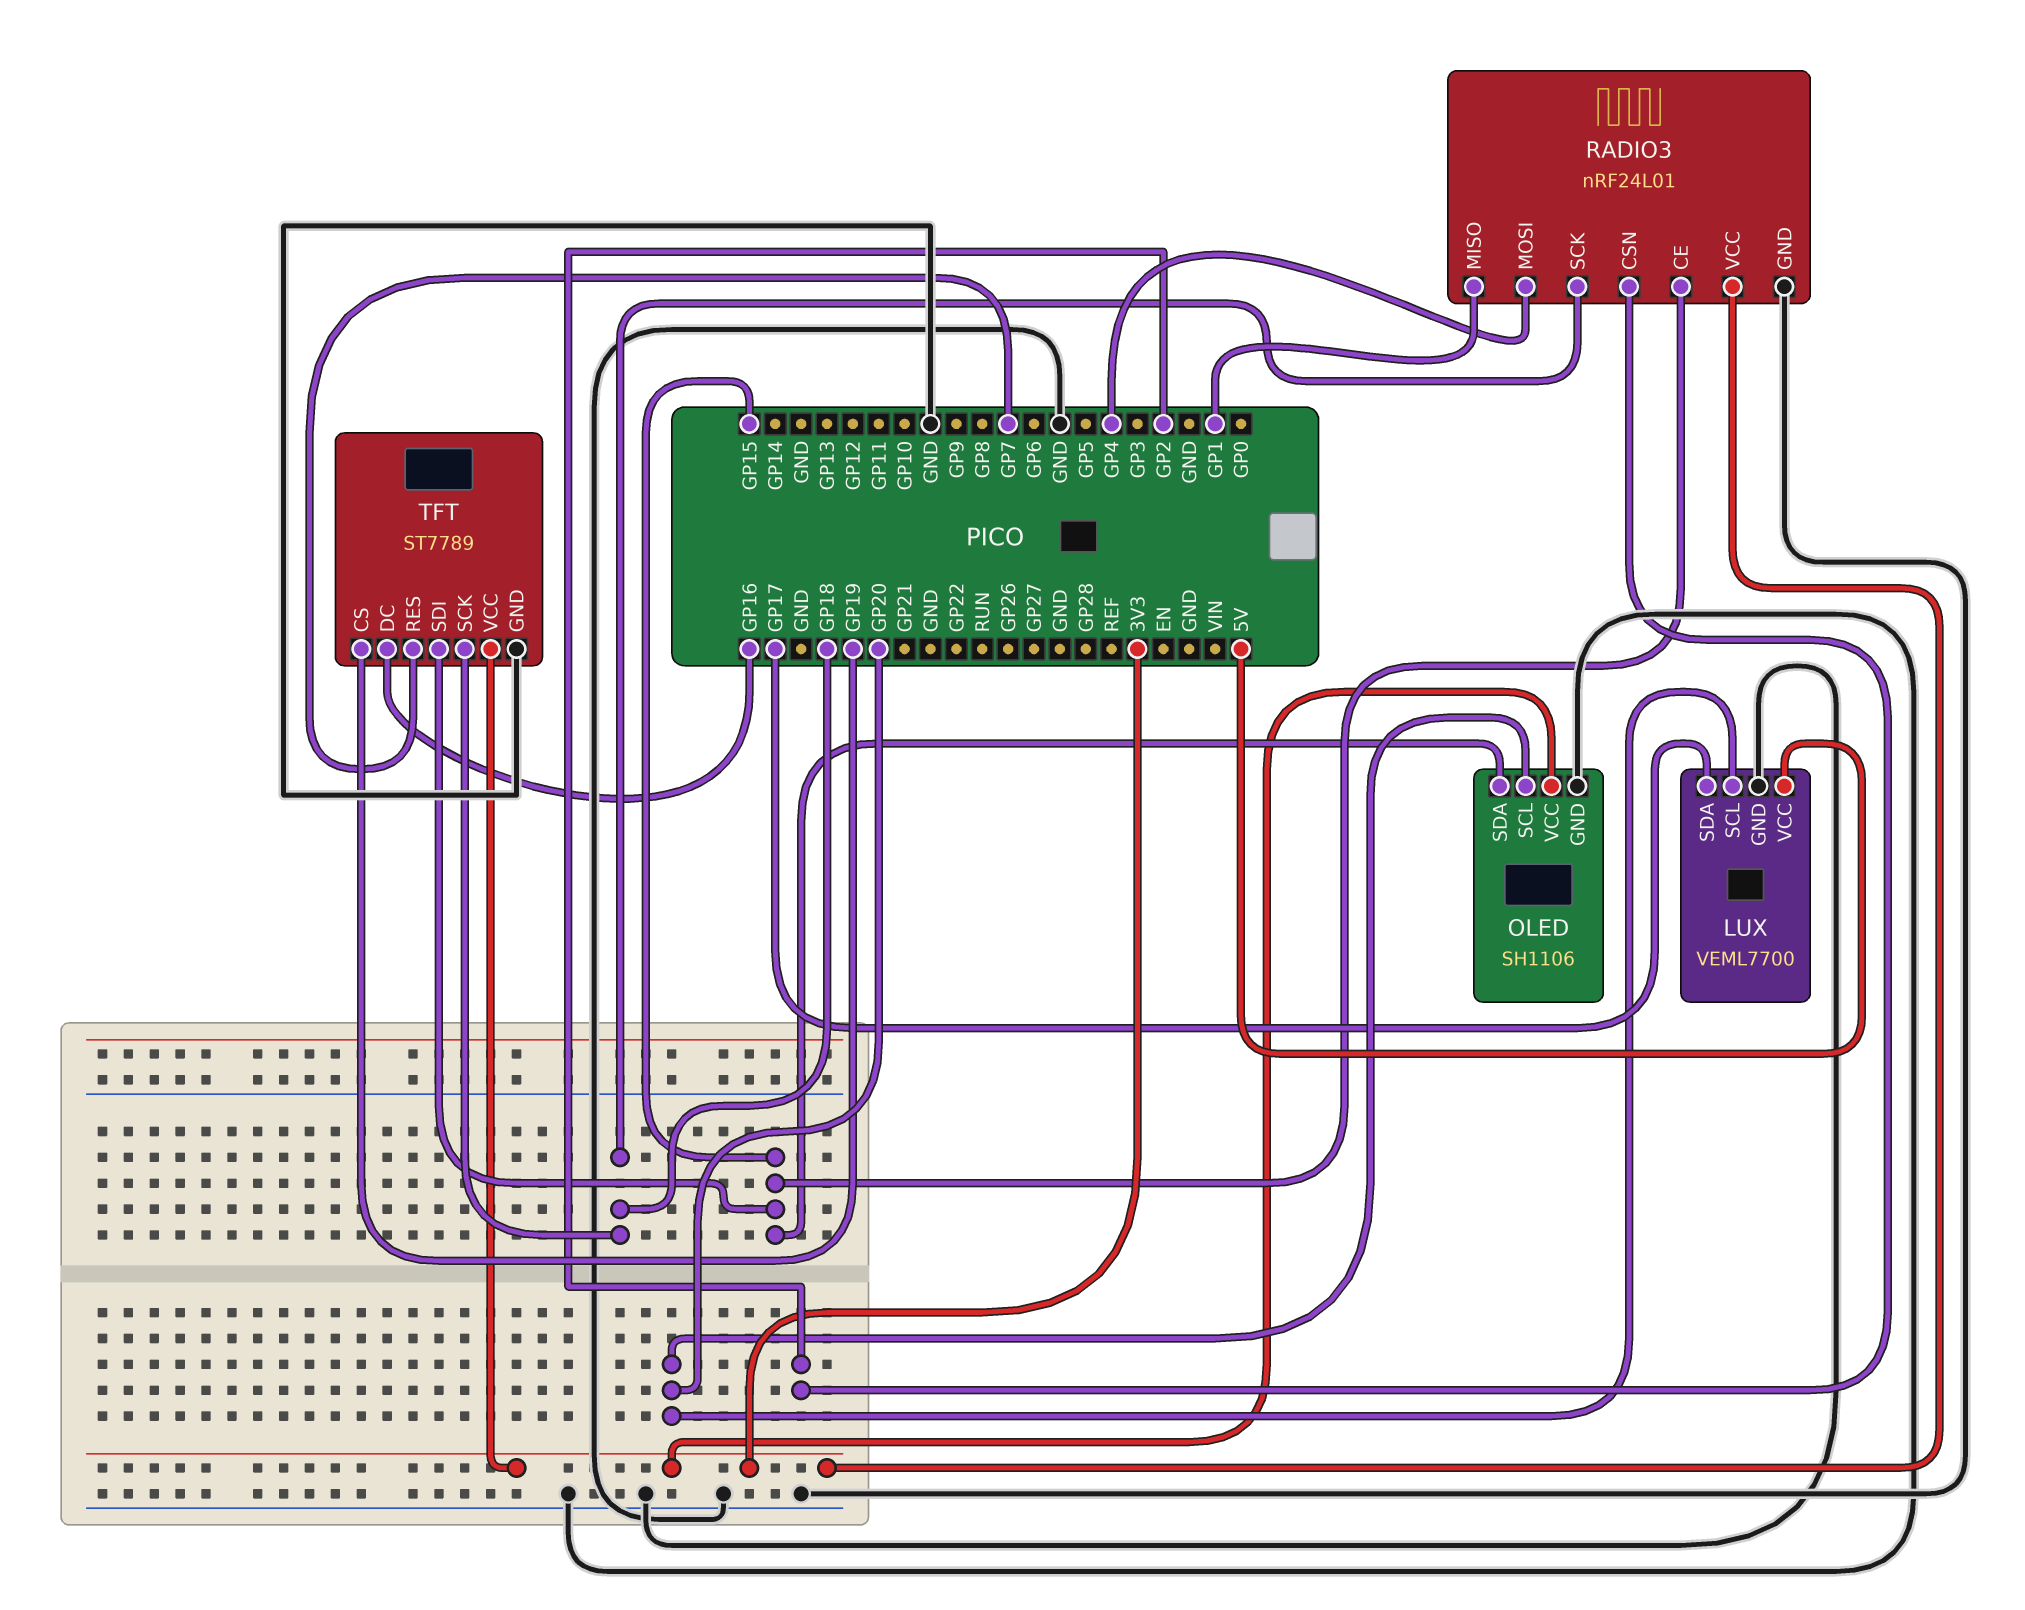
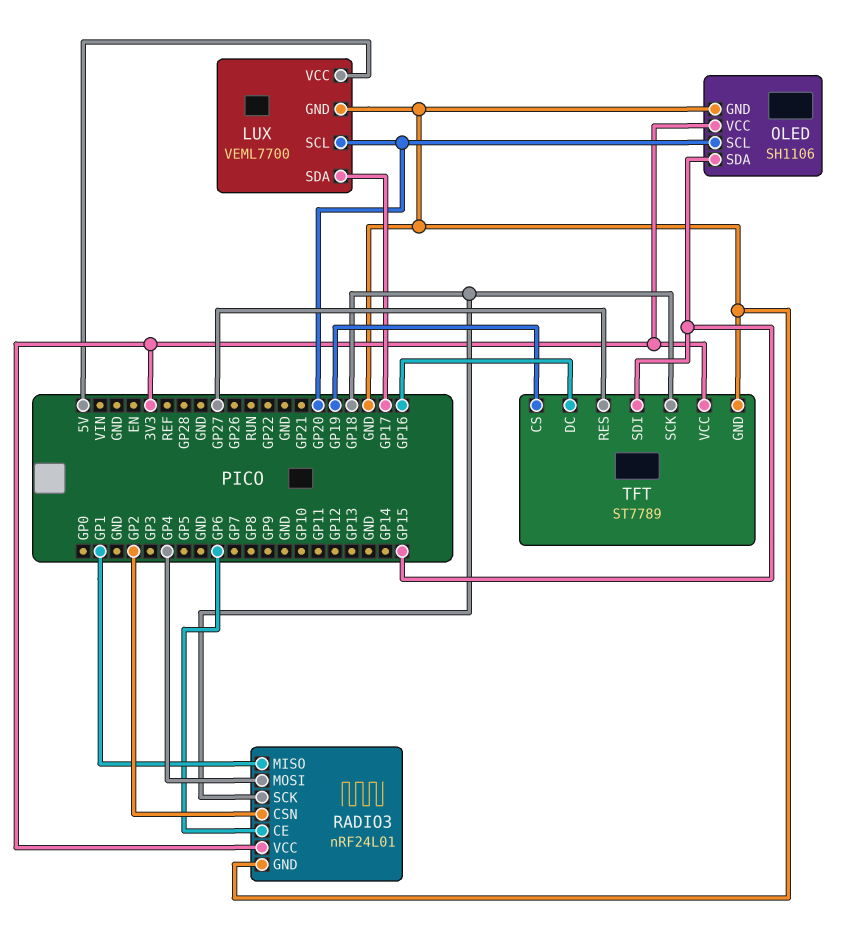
RADIO3 pin CE: GP15 -> GP6
TFT pin RES: GP7 -> GP27

